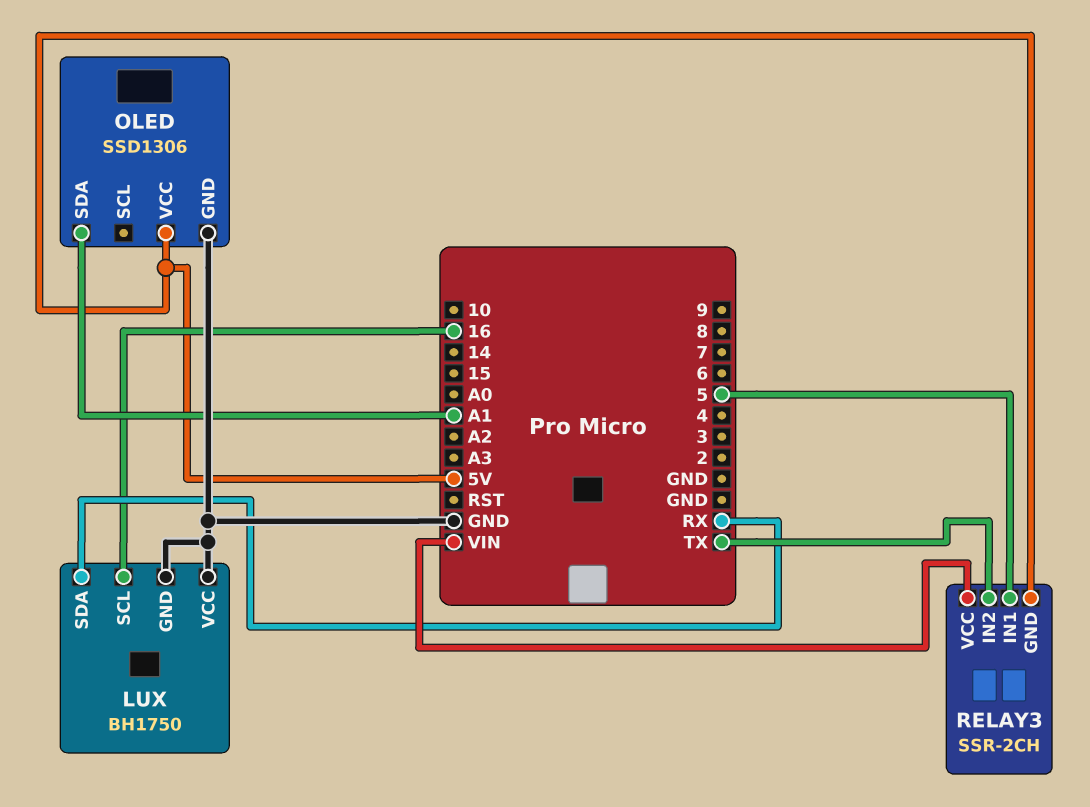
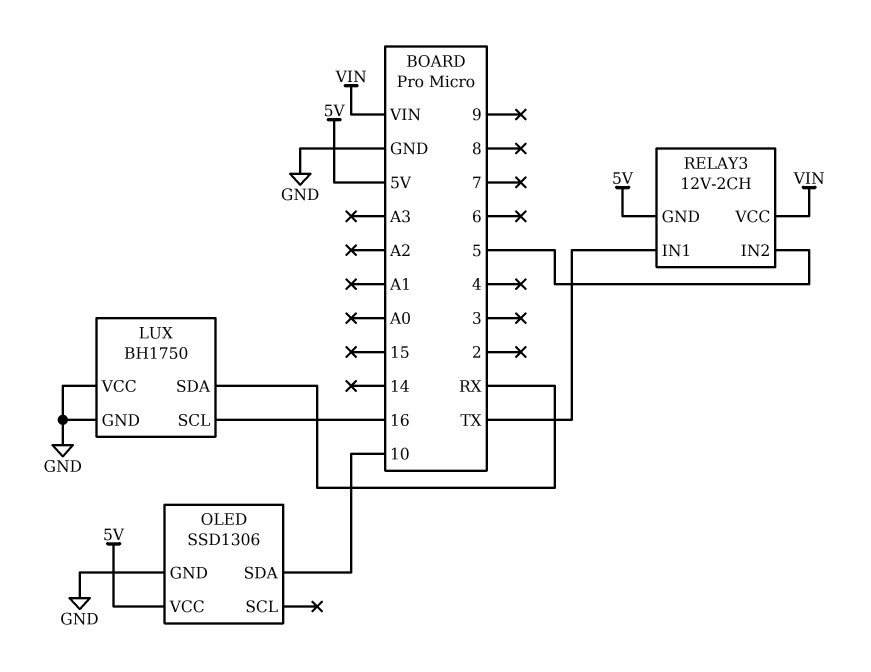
OLED pin SDA: A1 -> 10
RELAY3: SSR-2CH -> 12V-2CH
RELAY3 pin IN1: 5 -> TX
RELAY3 pin IN2: TX -> 5

